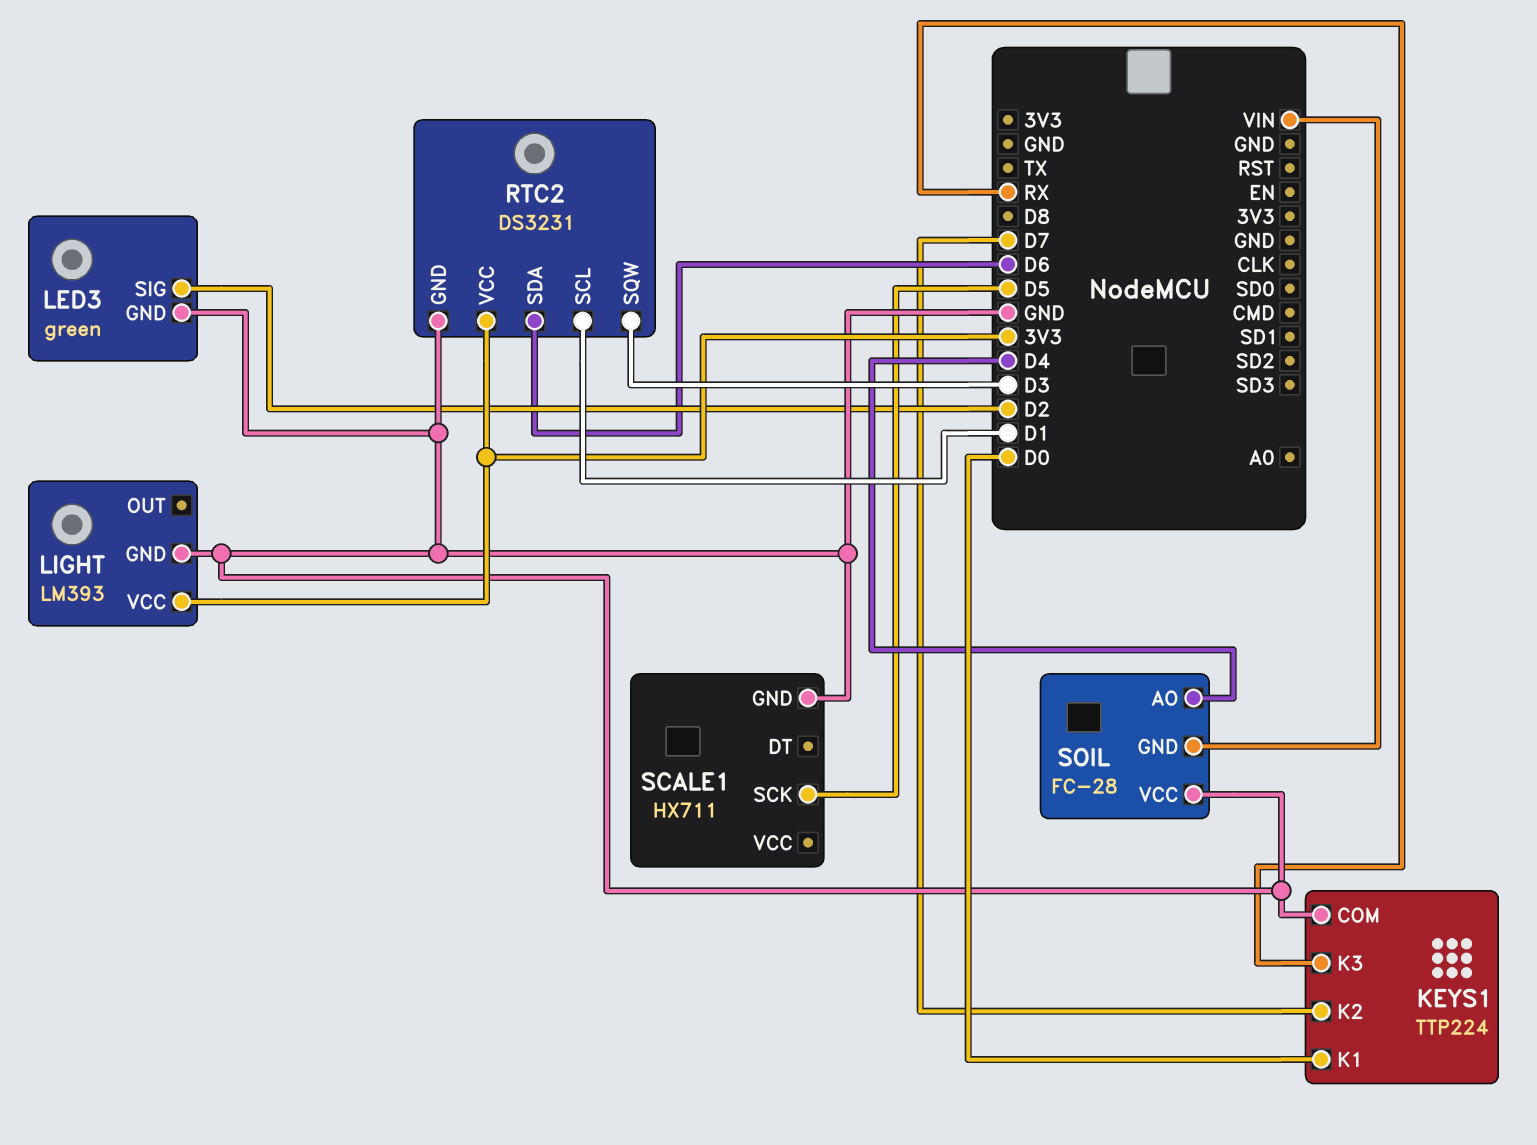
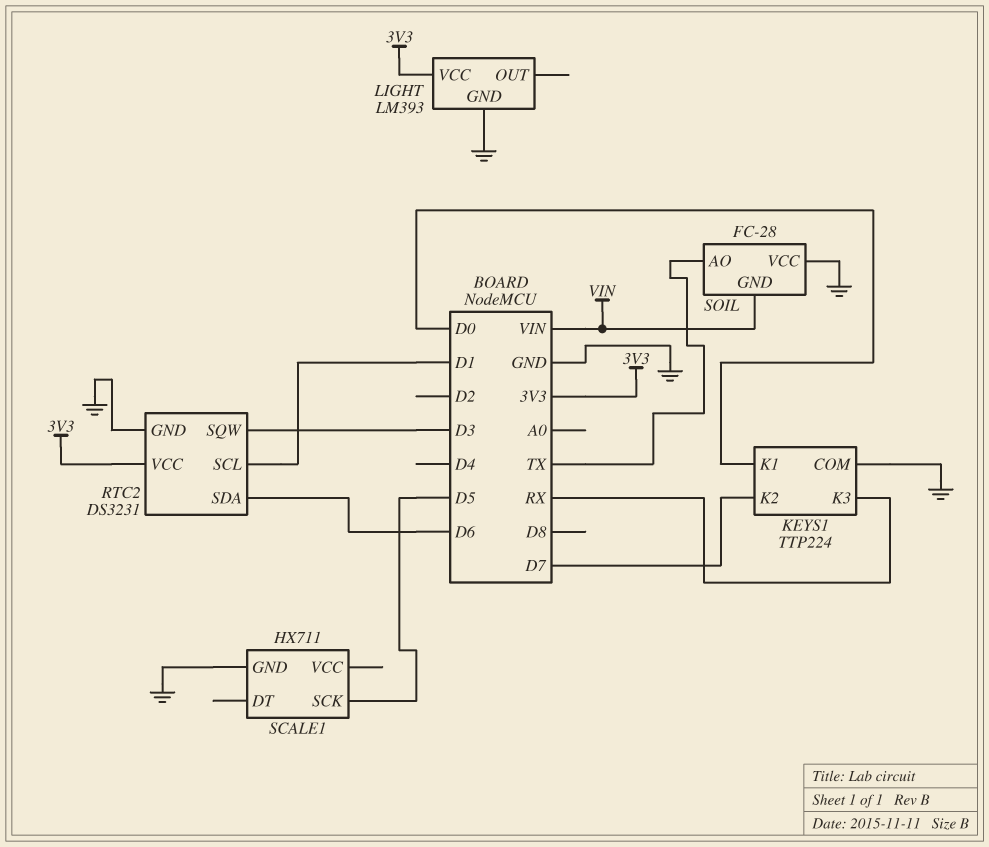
LED3: green -> none
LED3 pin GND: GND -> none
LED3 pin SIG: D2 -> none
SOIL pin AO: D4 -> TX

